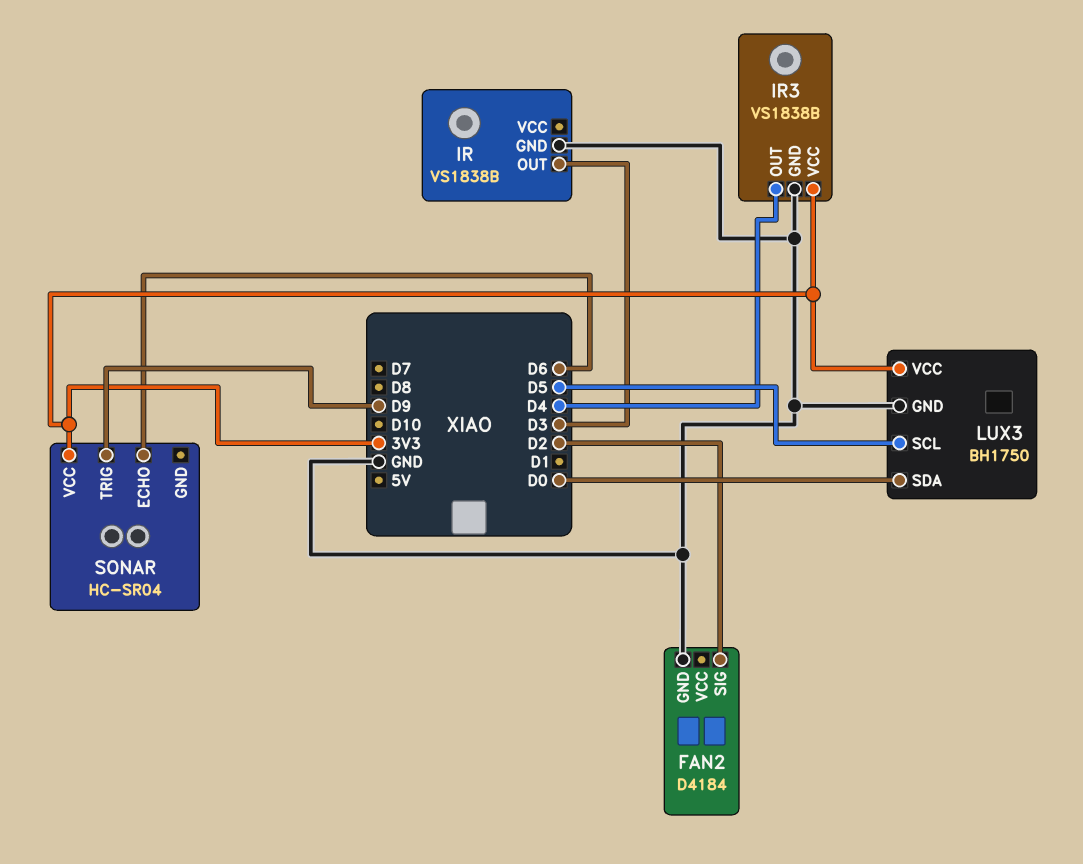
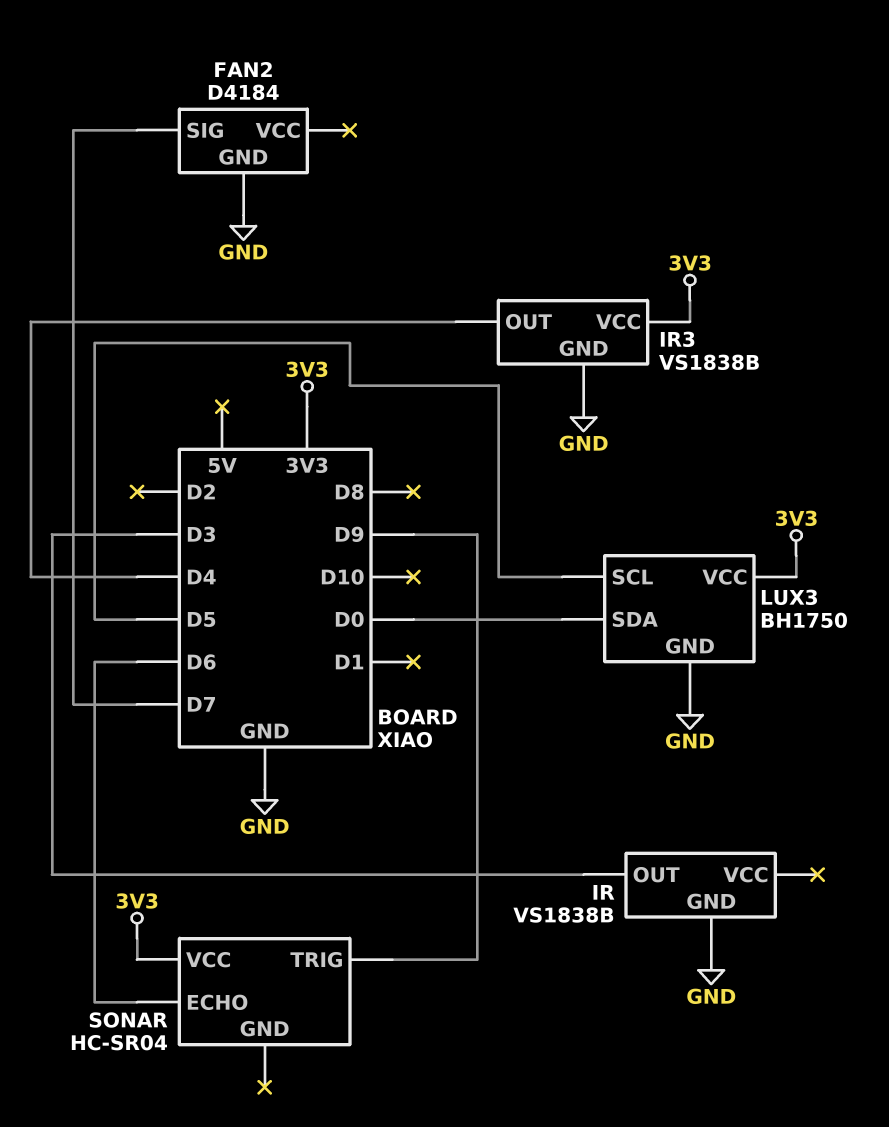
FAN2 pin SIG: D2 -> D7

